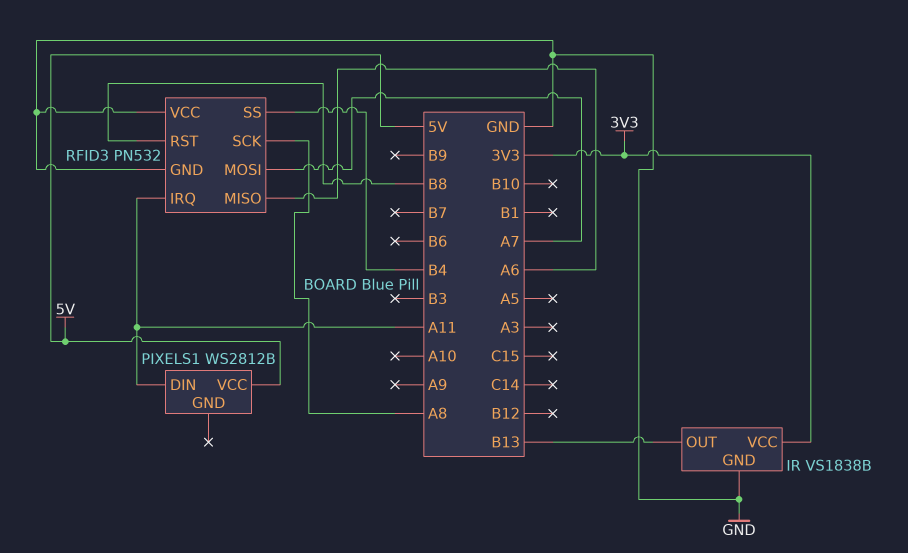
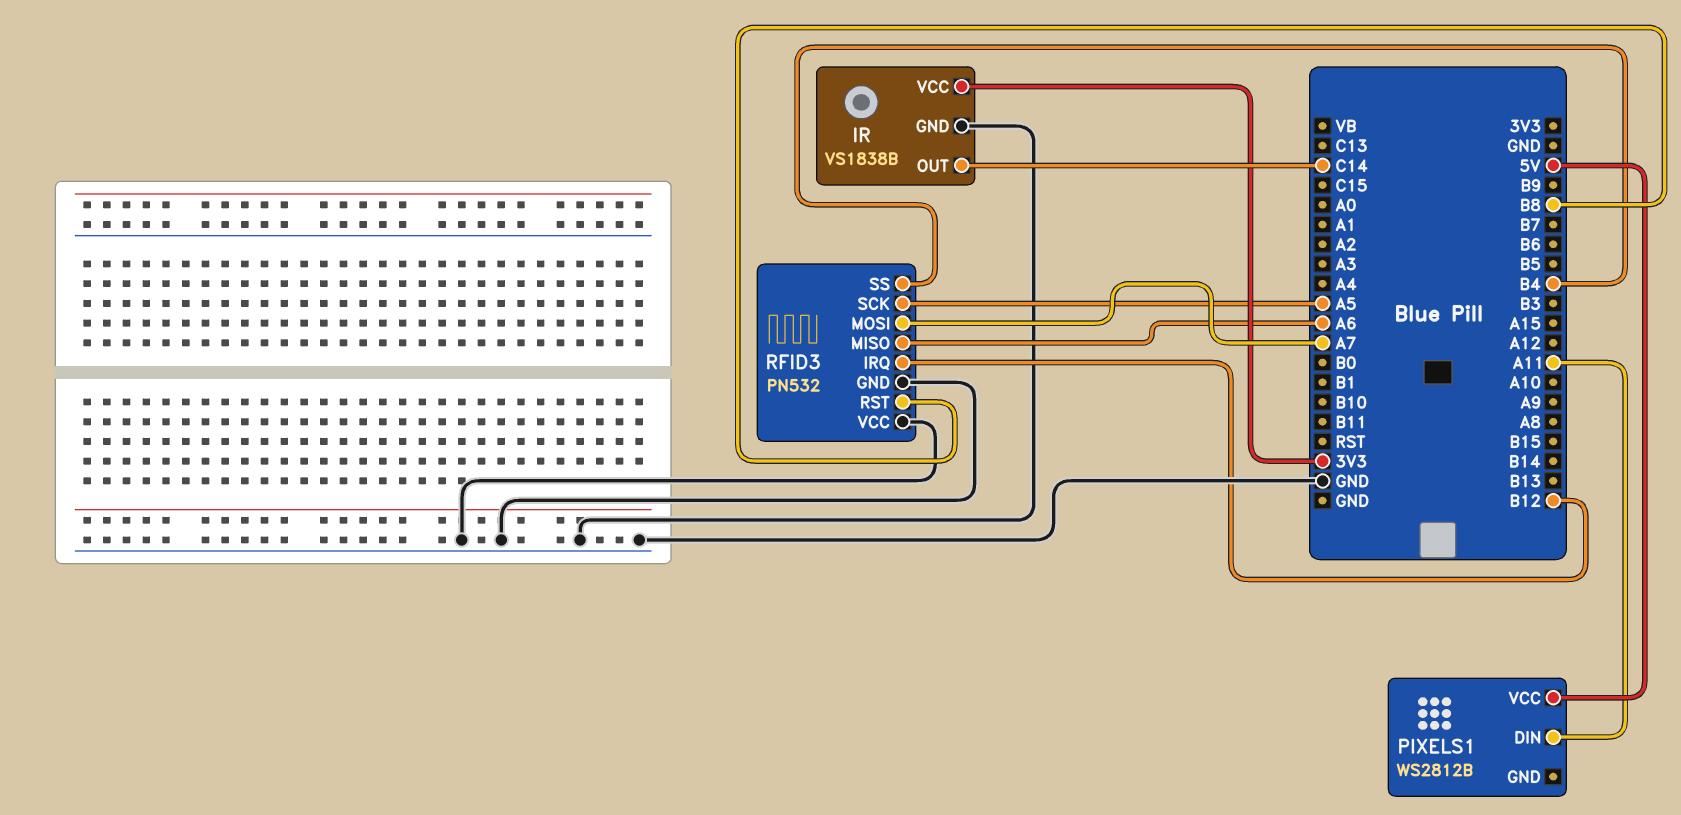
IR pin OUT: B13 -> C14
RFID3 pin IRQ: A11 -> B12
RFID3 pin SCK: A8 -> A5

